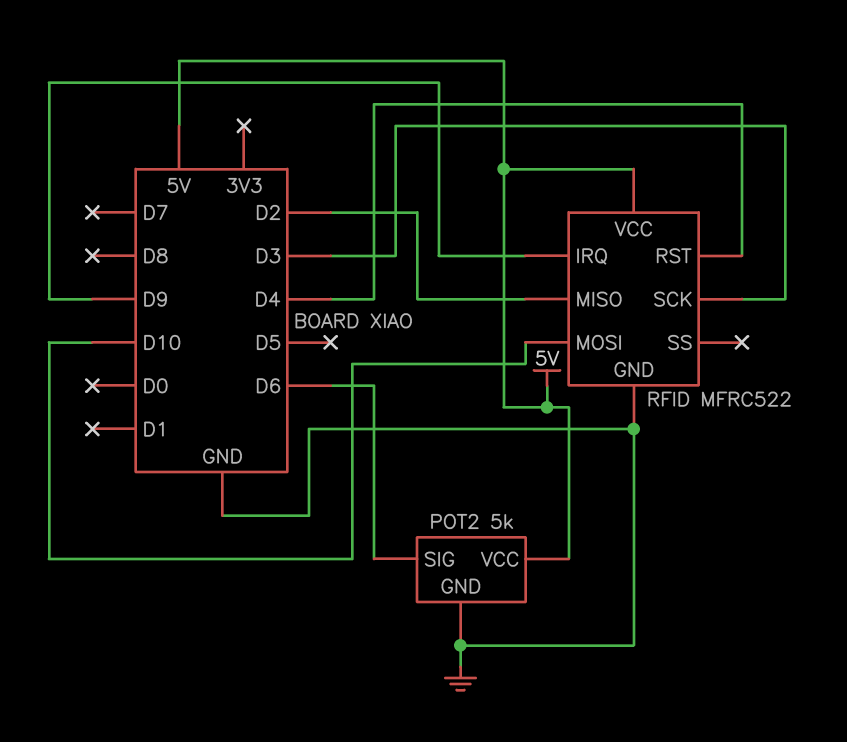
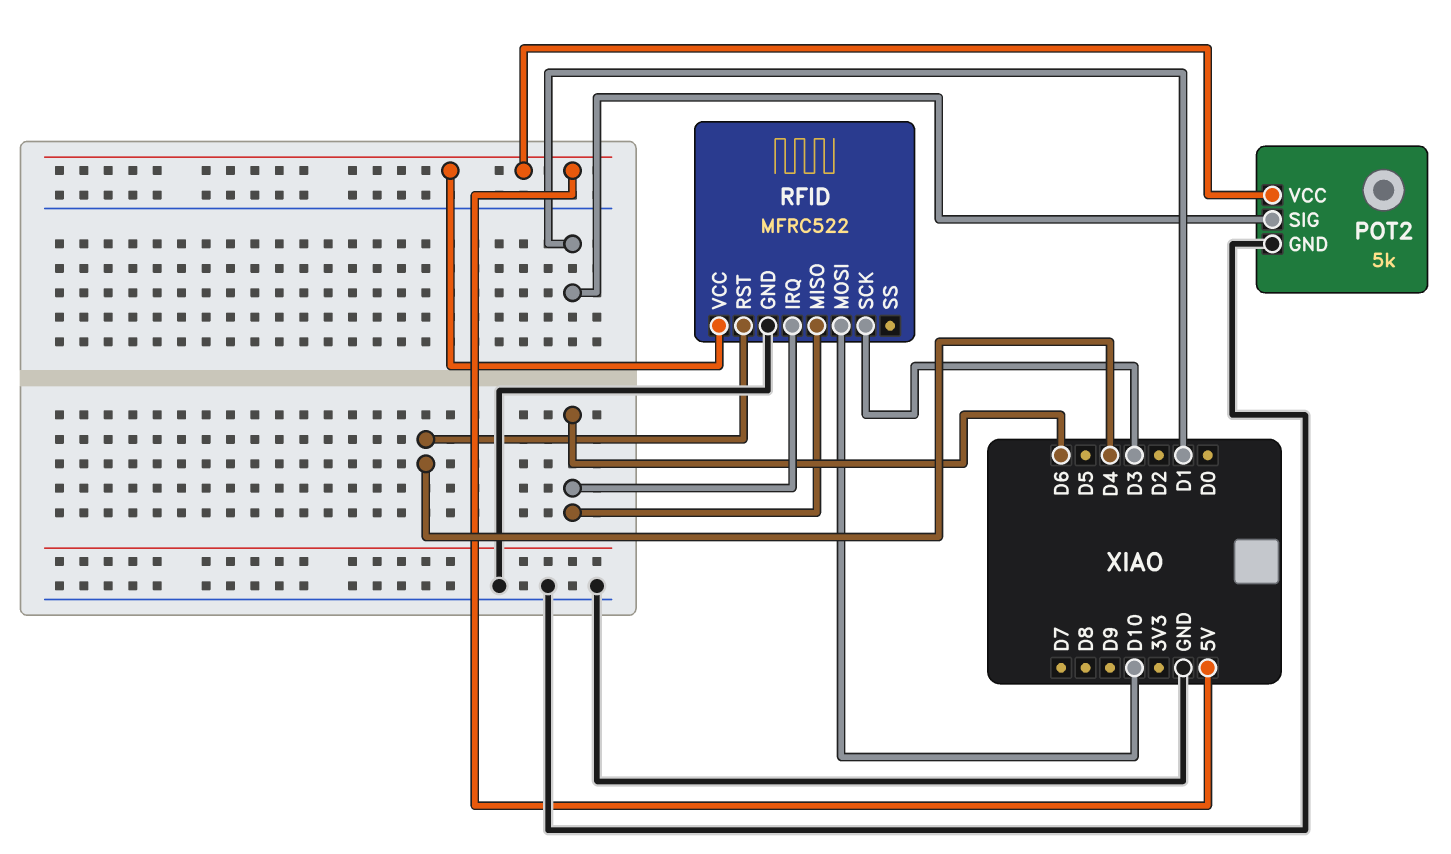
POT2 pin SIG: D6 -> D1
RFID pin IRQ: D9 -> D6
RFID pin MISO: D2 -> D6

